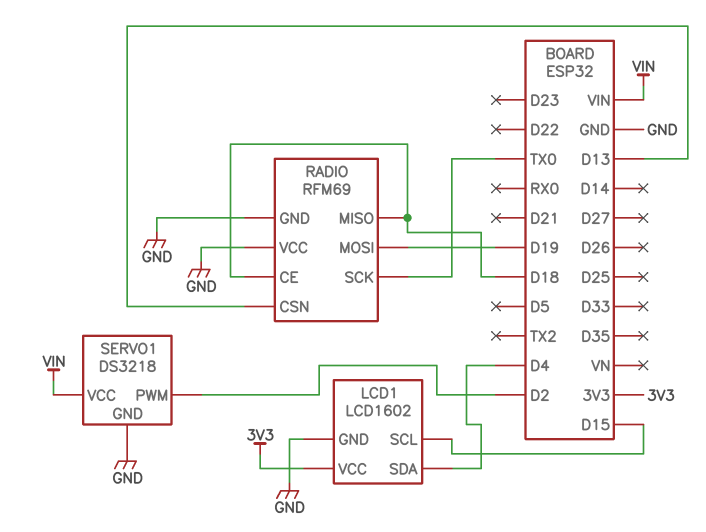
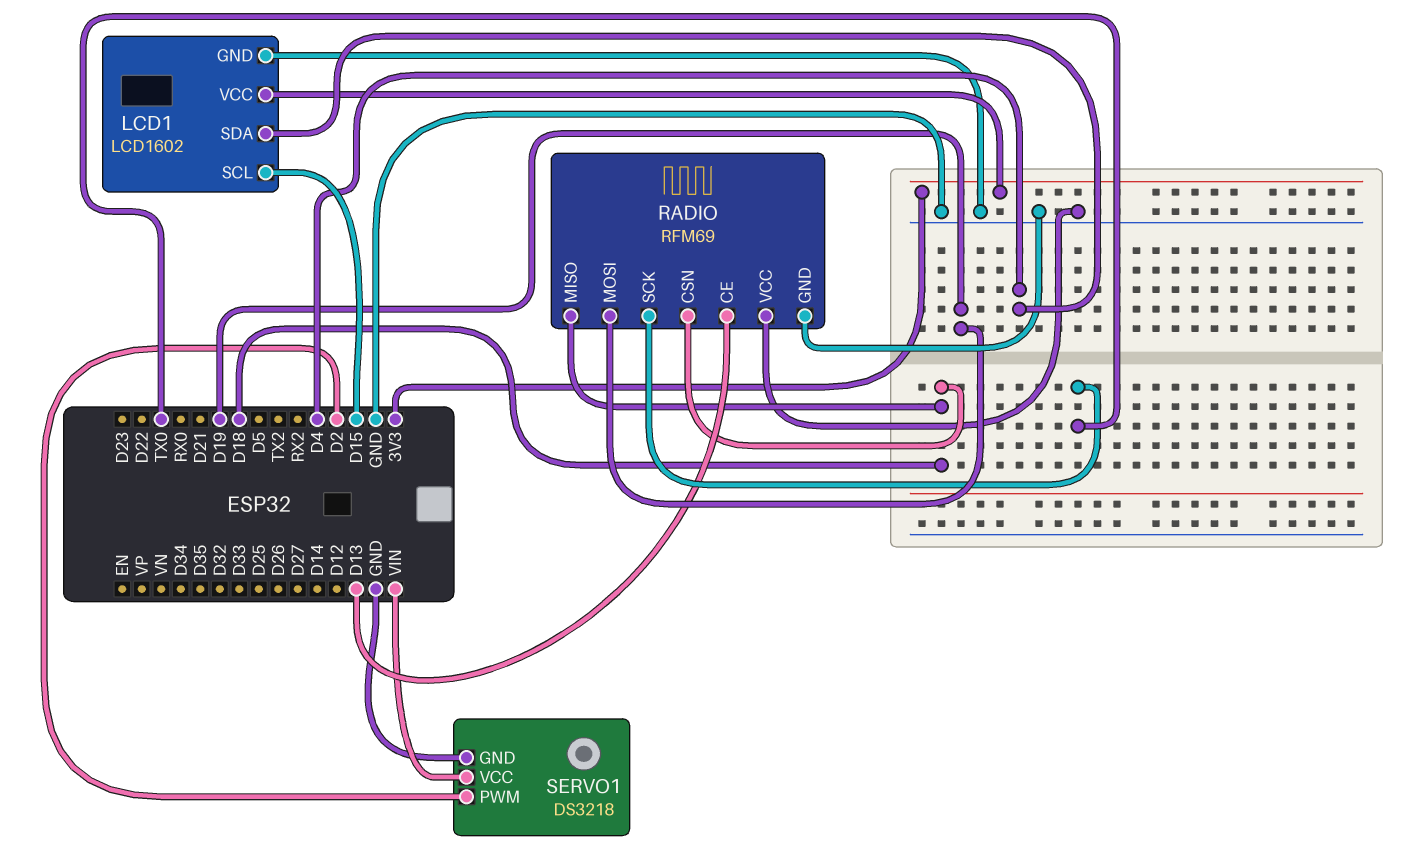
RADIO pin CE: D18 -> D13
RADIO pin CSN: D13 -> D18

